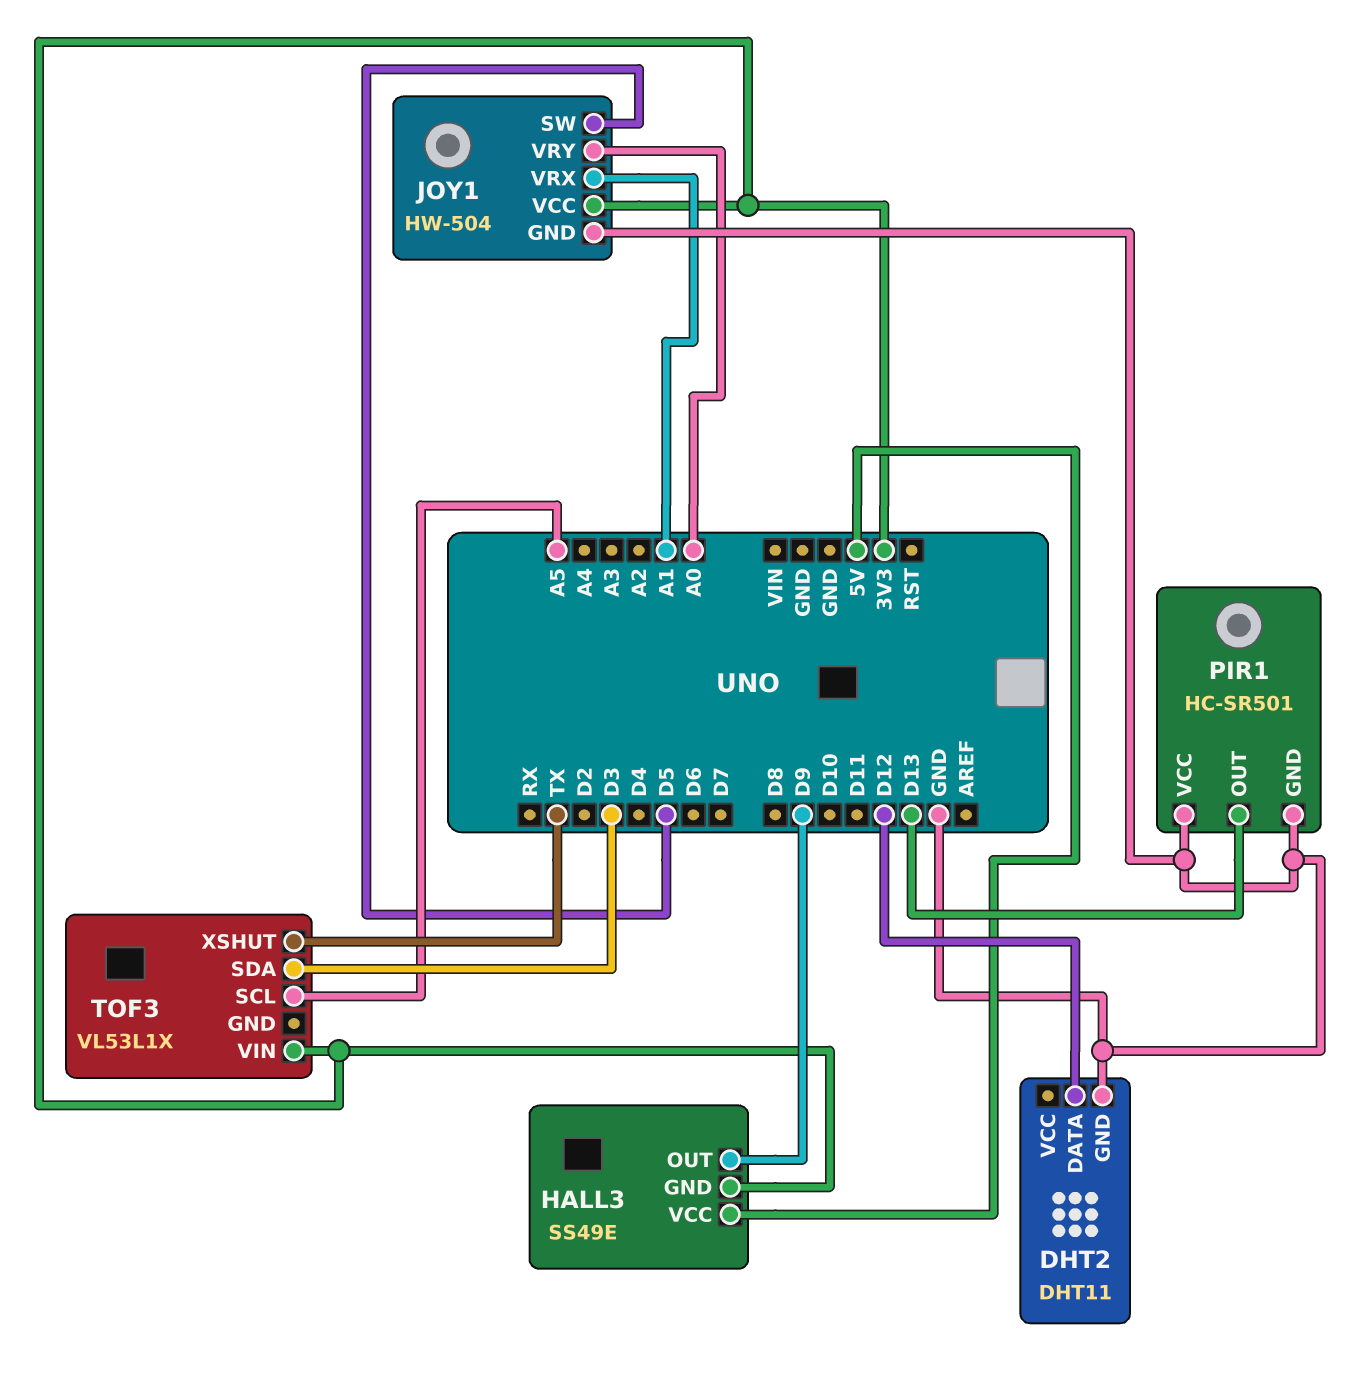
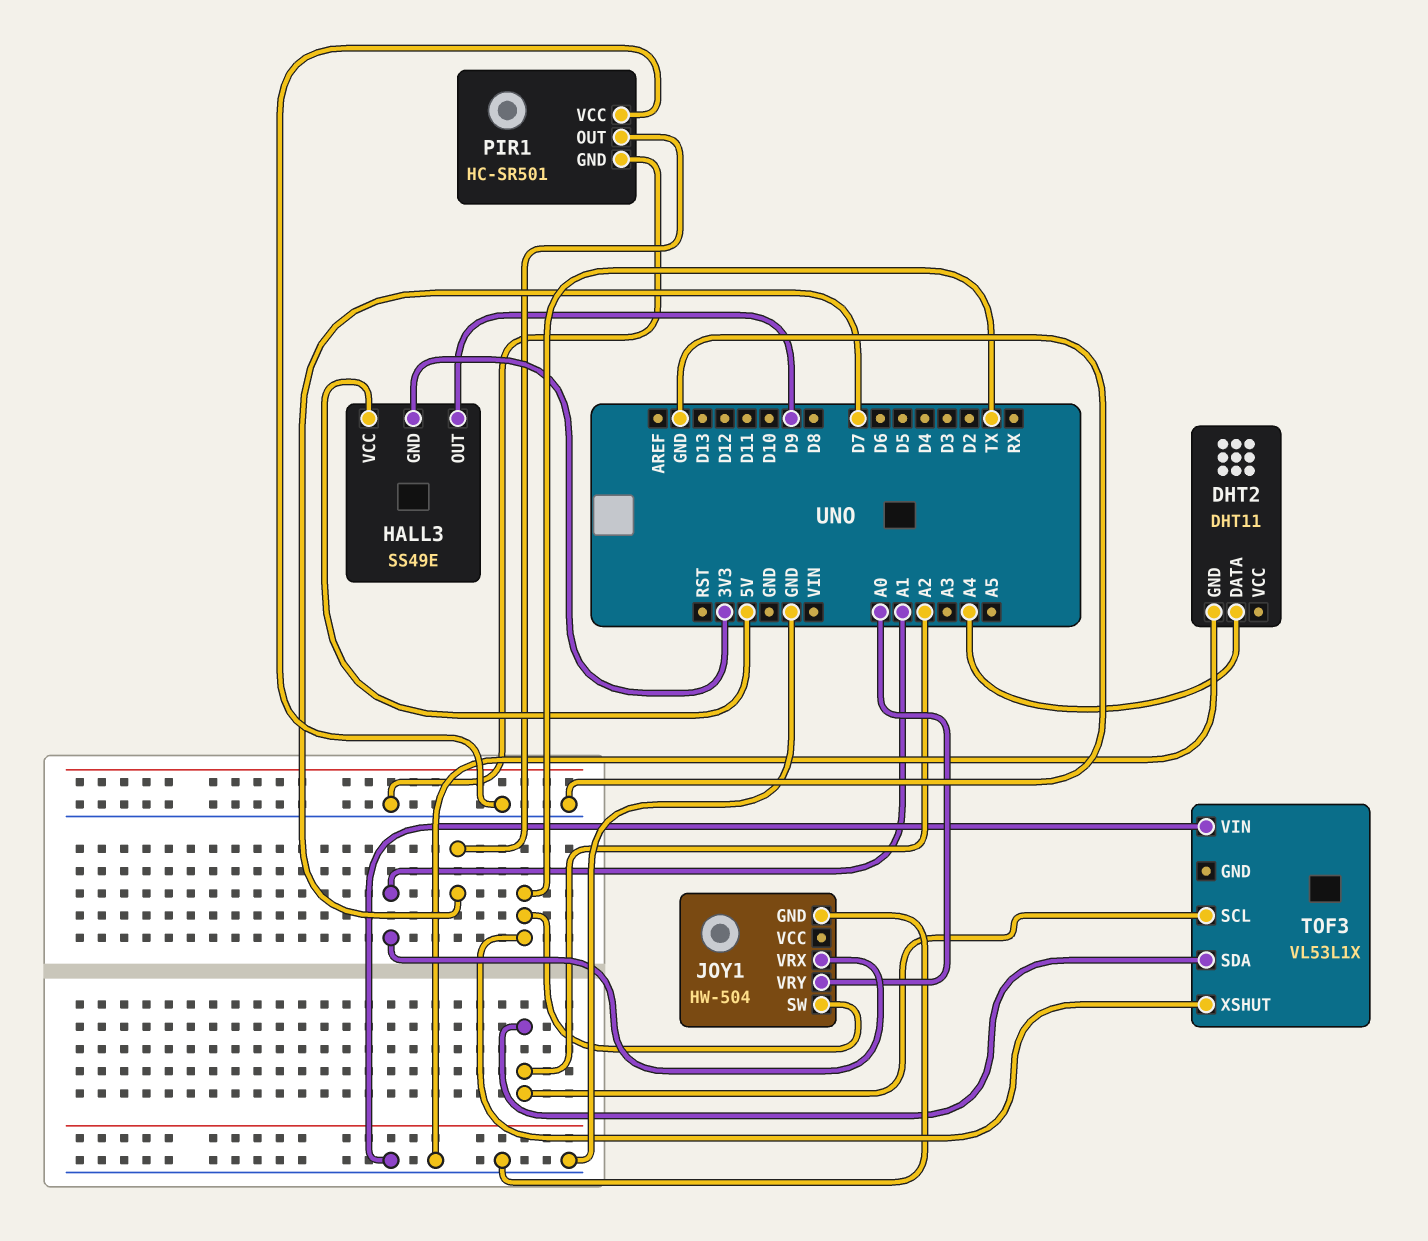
DHT2 pin DATA: D12 -> A4
JOY1 pin SW: D5 -> TX
JOY1 pin VCC: 3V3 -> none
PIR1 pin OUT: D13 -> D7
TOF3 pin SCL: A5 -> A2
TOF3 pin SDA: D3 -> A2
TOF3 pin VIN: 3V3 -> GND

